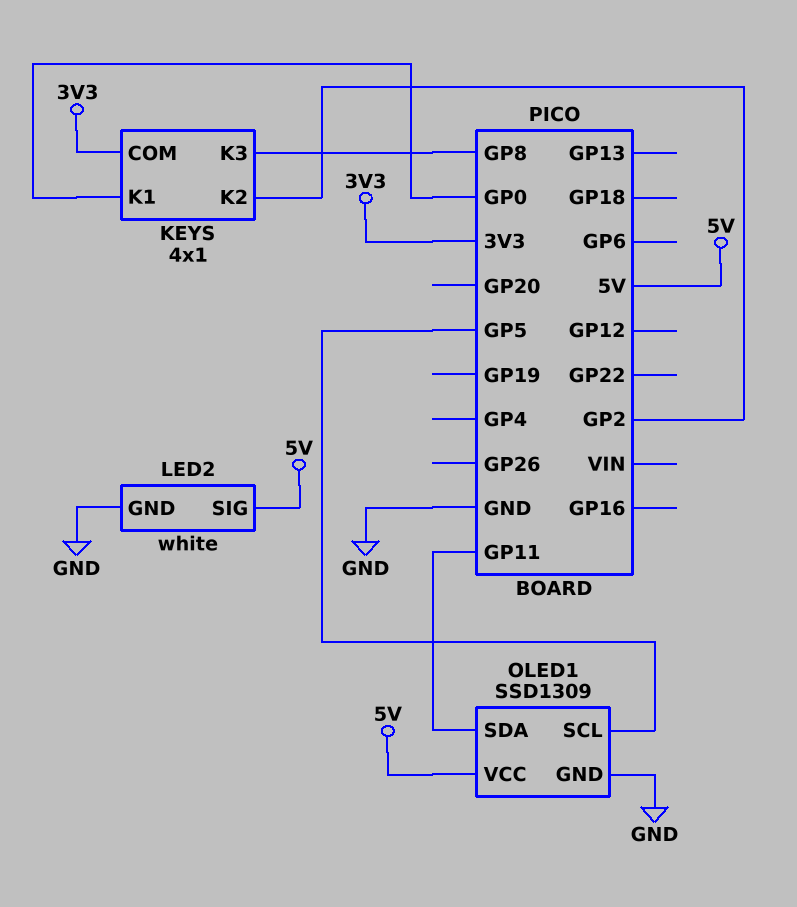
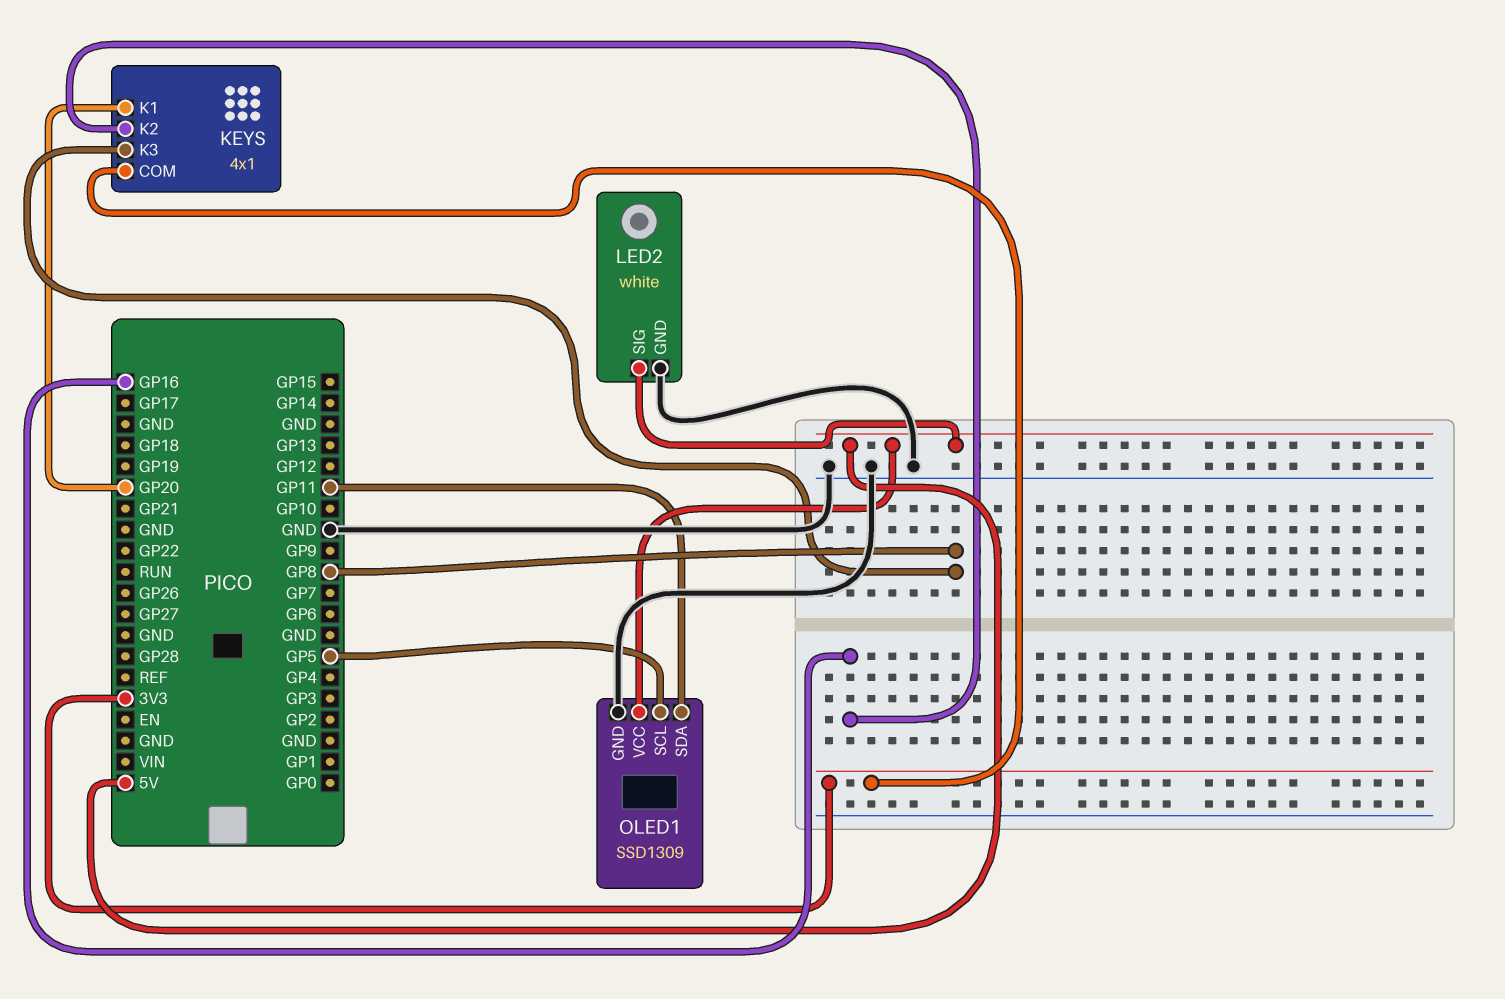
KEYS pin K1: GP0 -> GP20
KEYS pin K2: GP2 -> GP16

